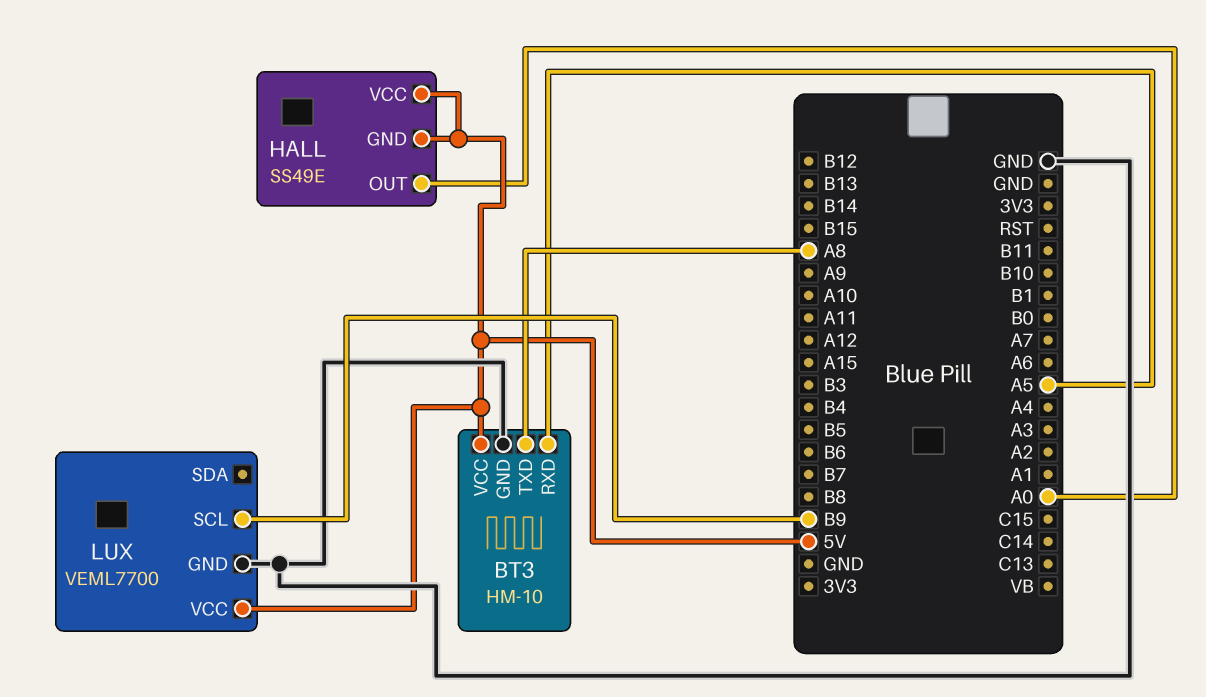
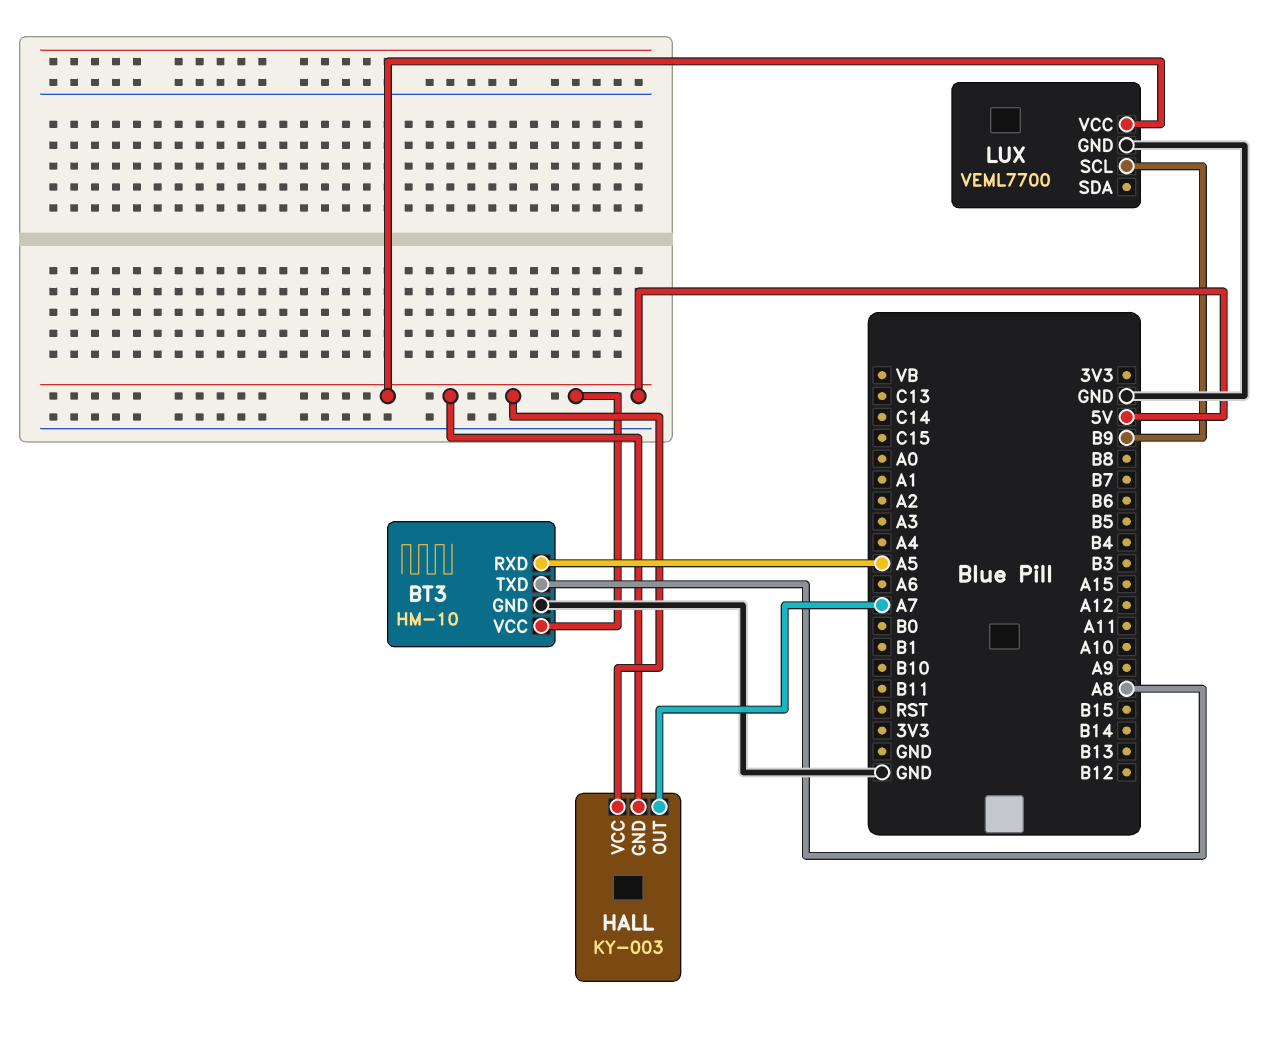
HALL: SS49E -> KY-003
HALL pin OUT: A0 -> A7

